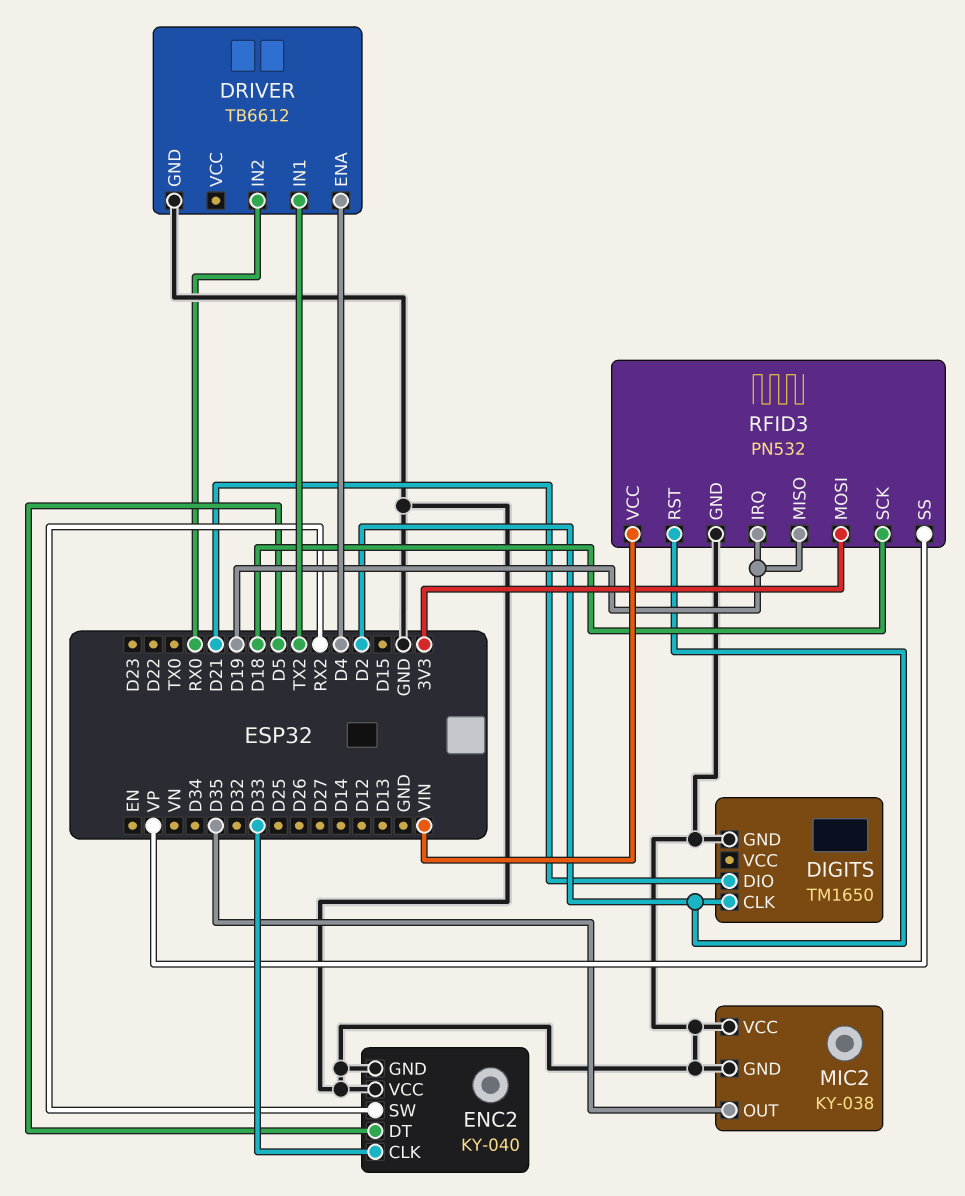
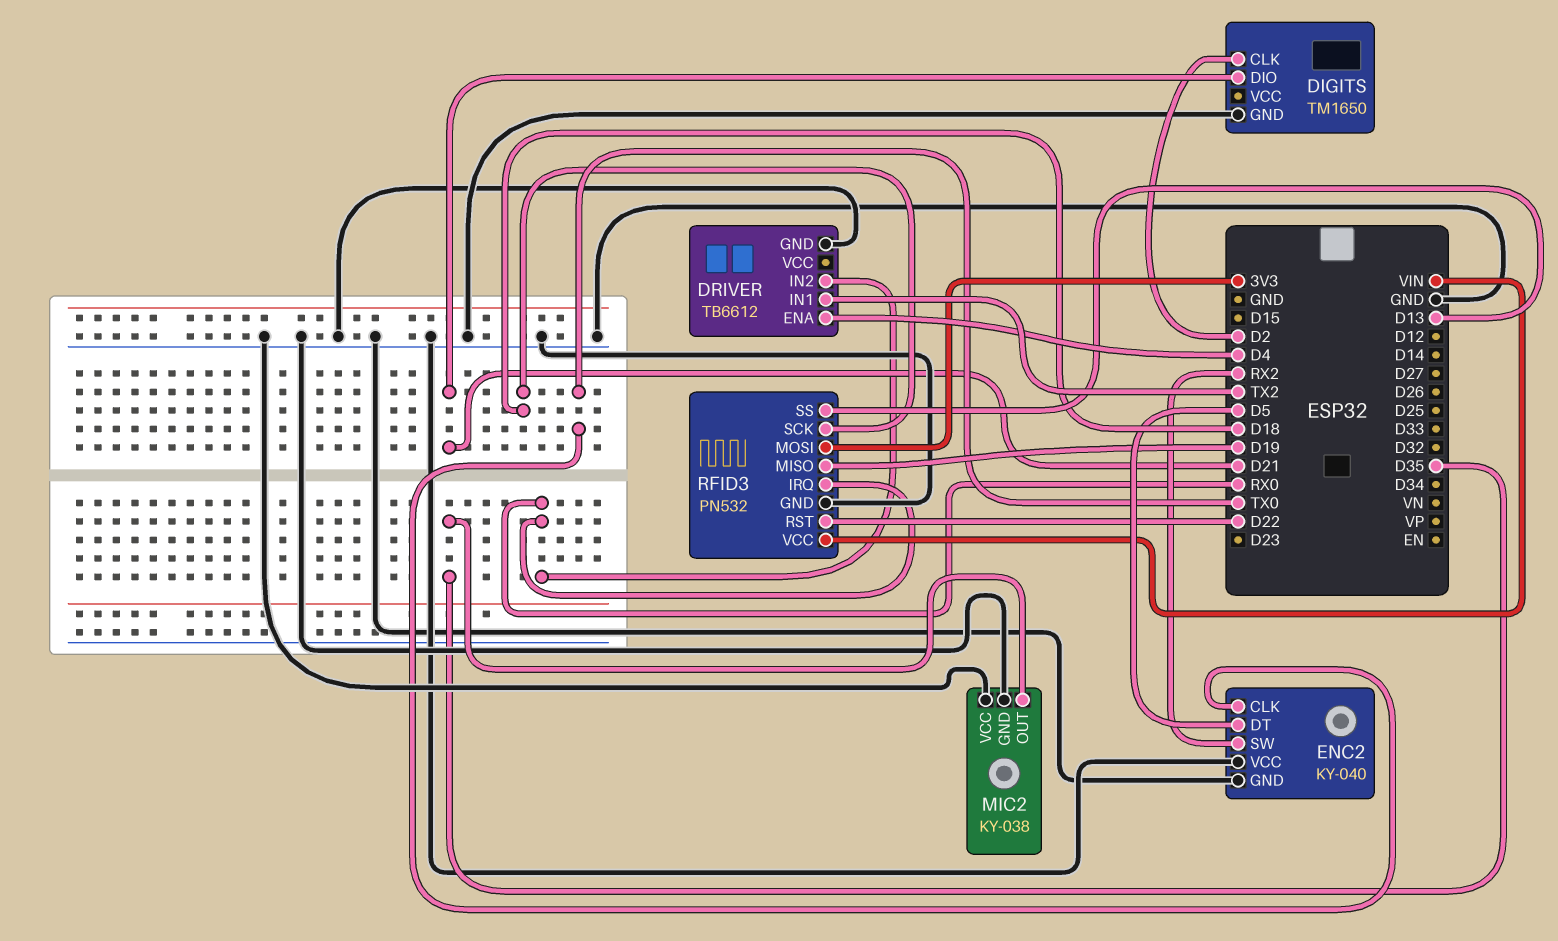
ENC2 pin CLK: D33 -> TX0
RFID3 pin IRQ: D19 -> RX0
RFID3 pin RST: D2 -> D22
RFID3 pin SS: VP -> D13

